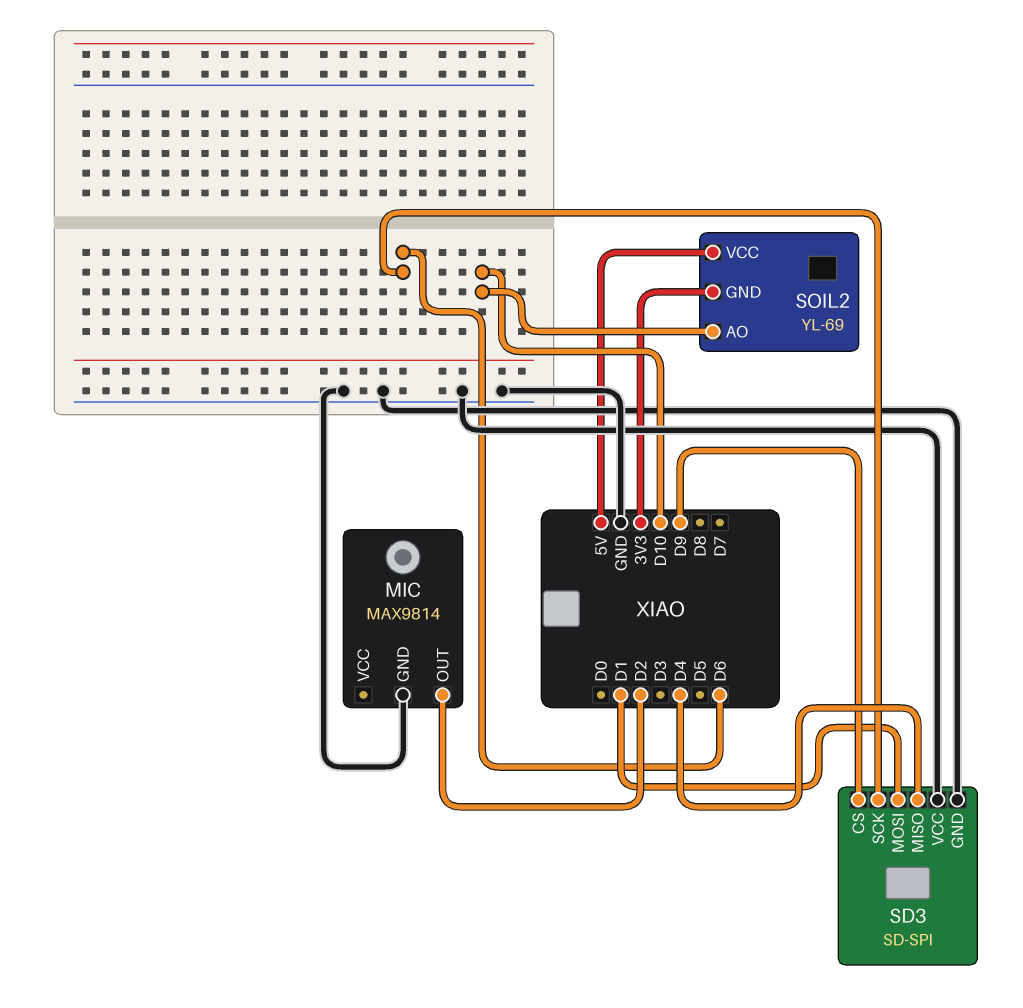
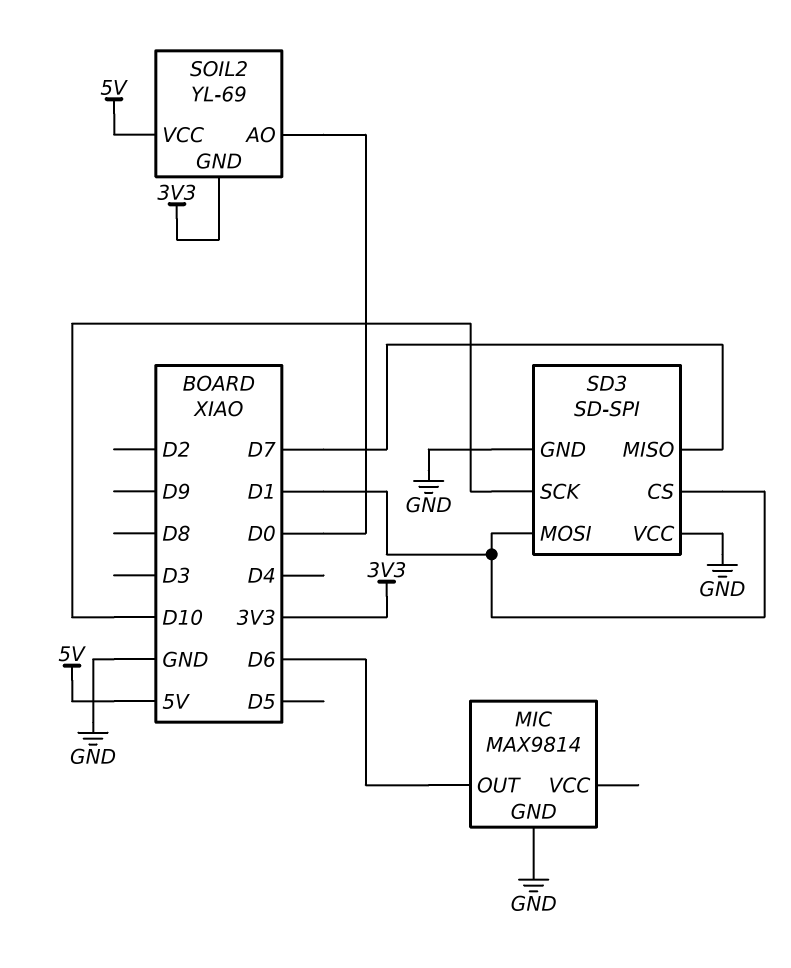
MIC pin OUT: D2 -> D6
SD3 pin CS: D9 -> D1
SD3 pin MISO: D4 -> D7
SD3 pin SCK: D6 -> D10
SOIL2 pin AO: D10 -> D0

